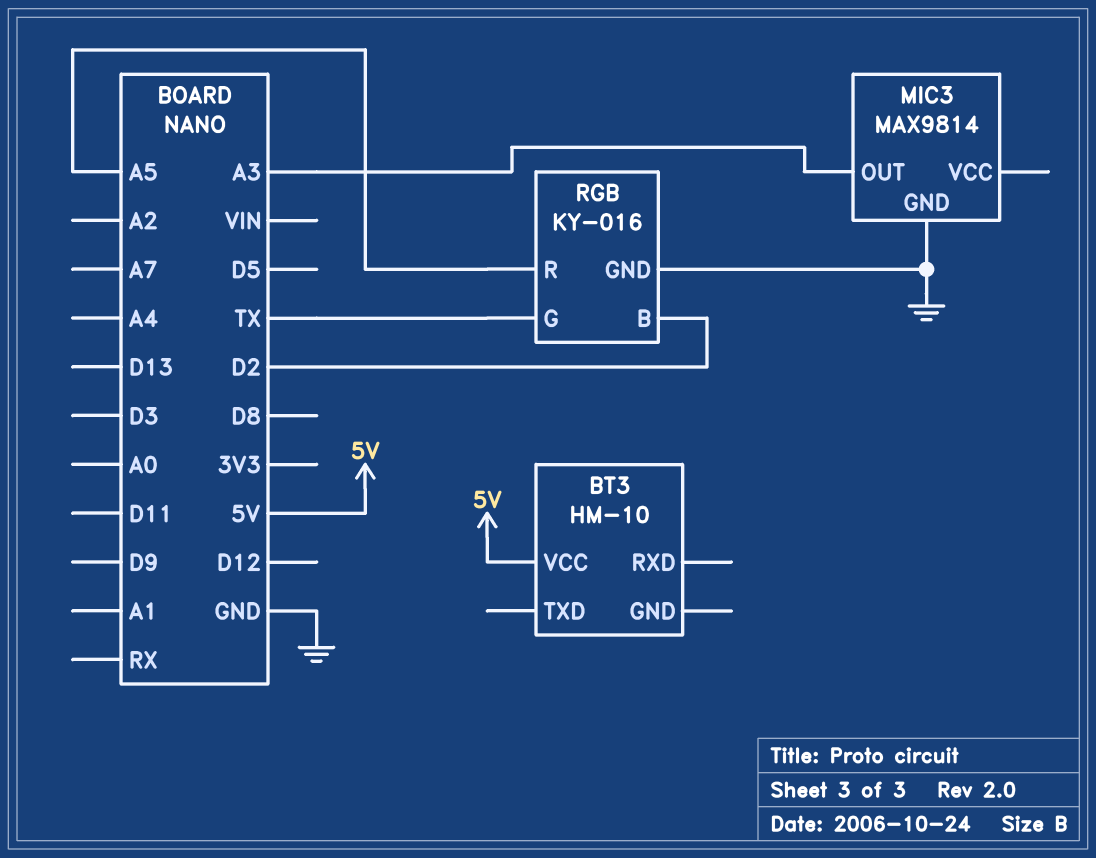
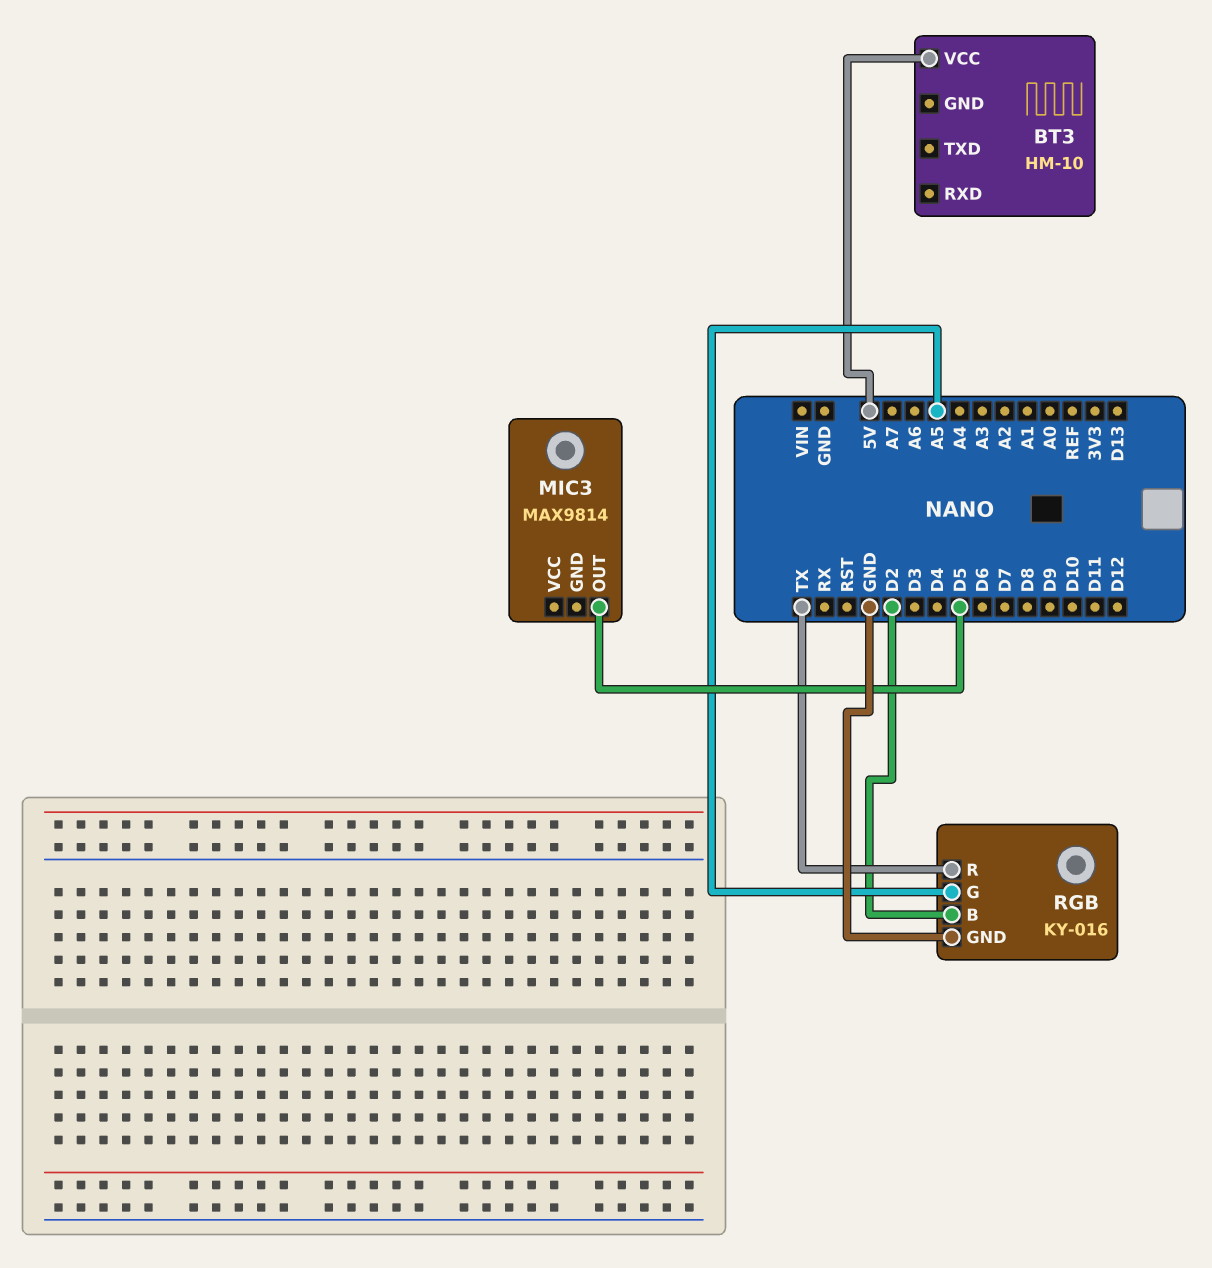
MIC3 pin GND: GND -> none
MIC3 pin OUT: A3 -> D5
RGB pin G: TX -> A5
RGB pin R: A5 -> TX

